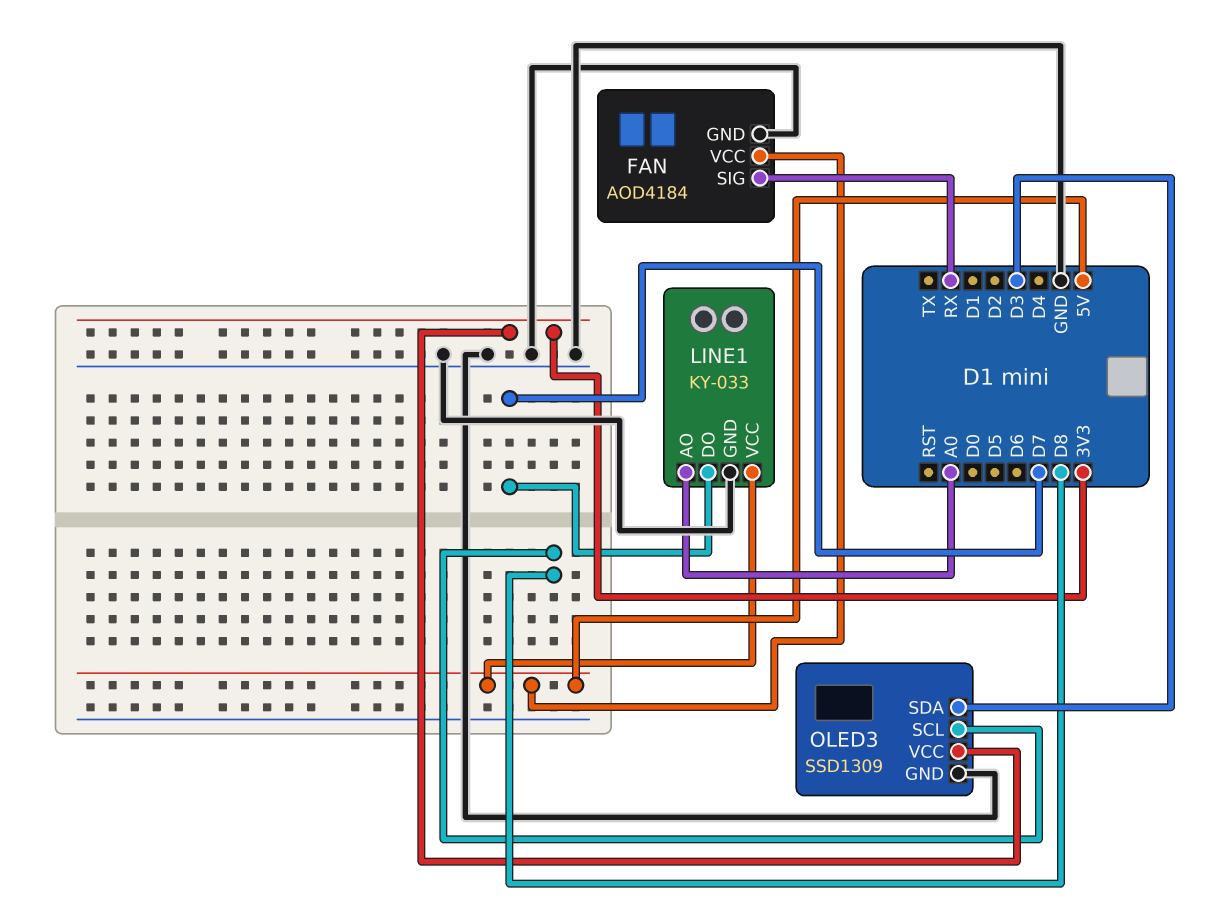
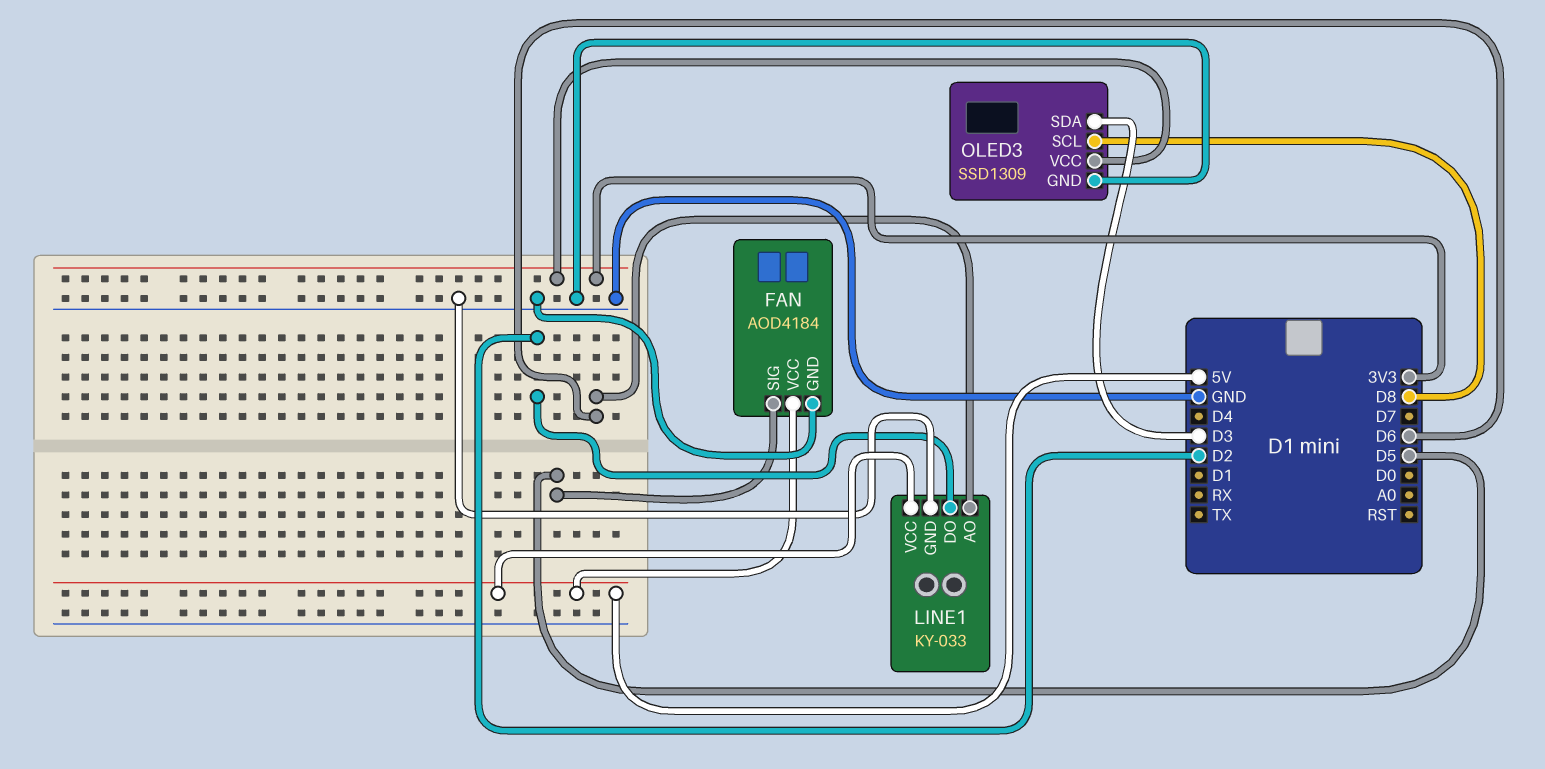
FAN pin SIG: RX -> D5
LINE1 pin AO: A0 -> D6
LINE1 pin DO: D7 -> D2

